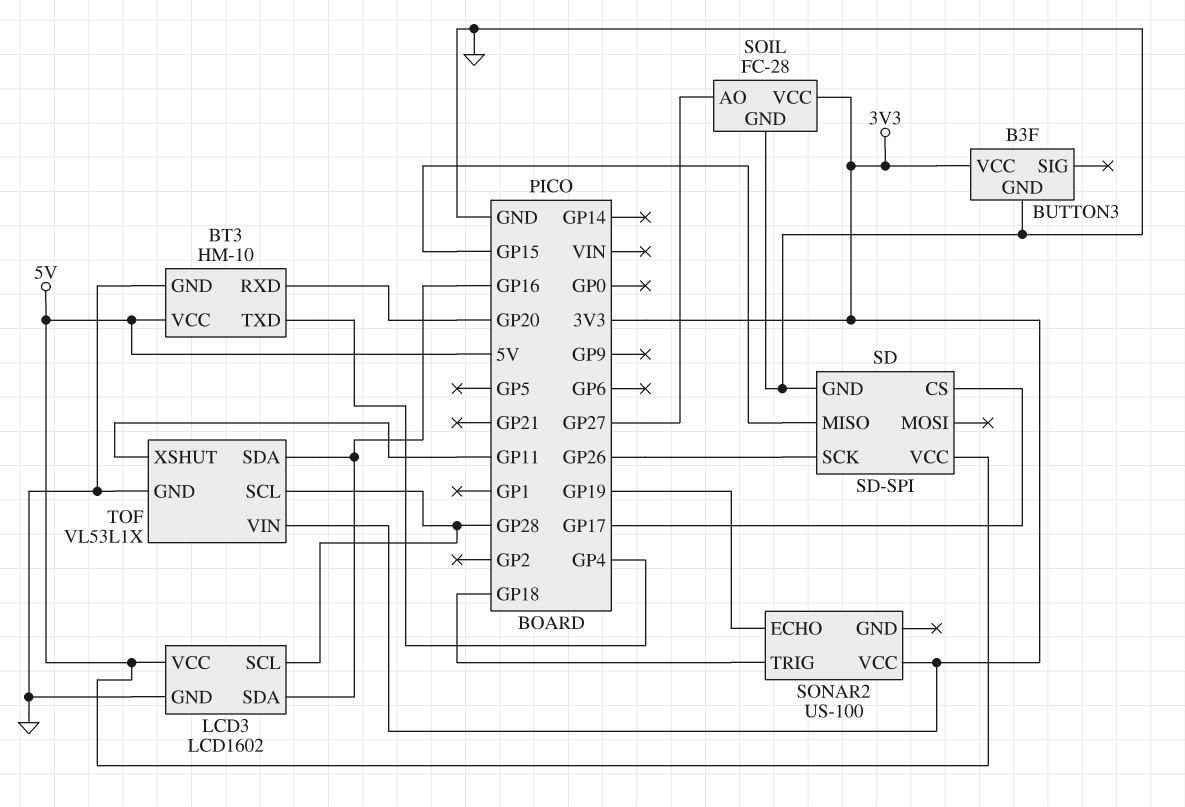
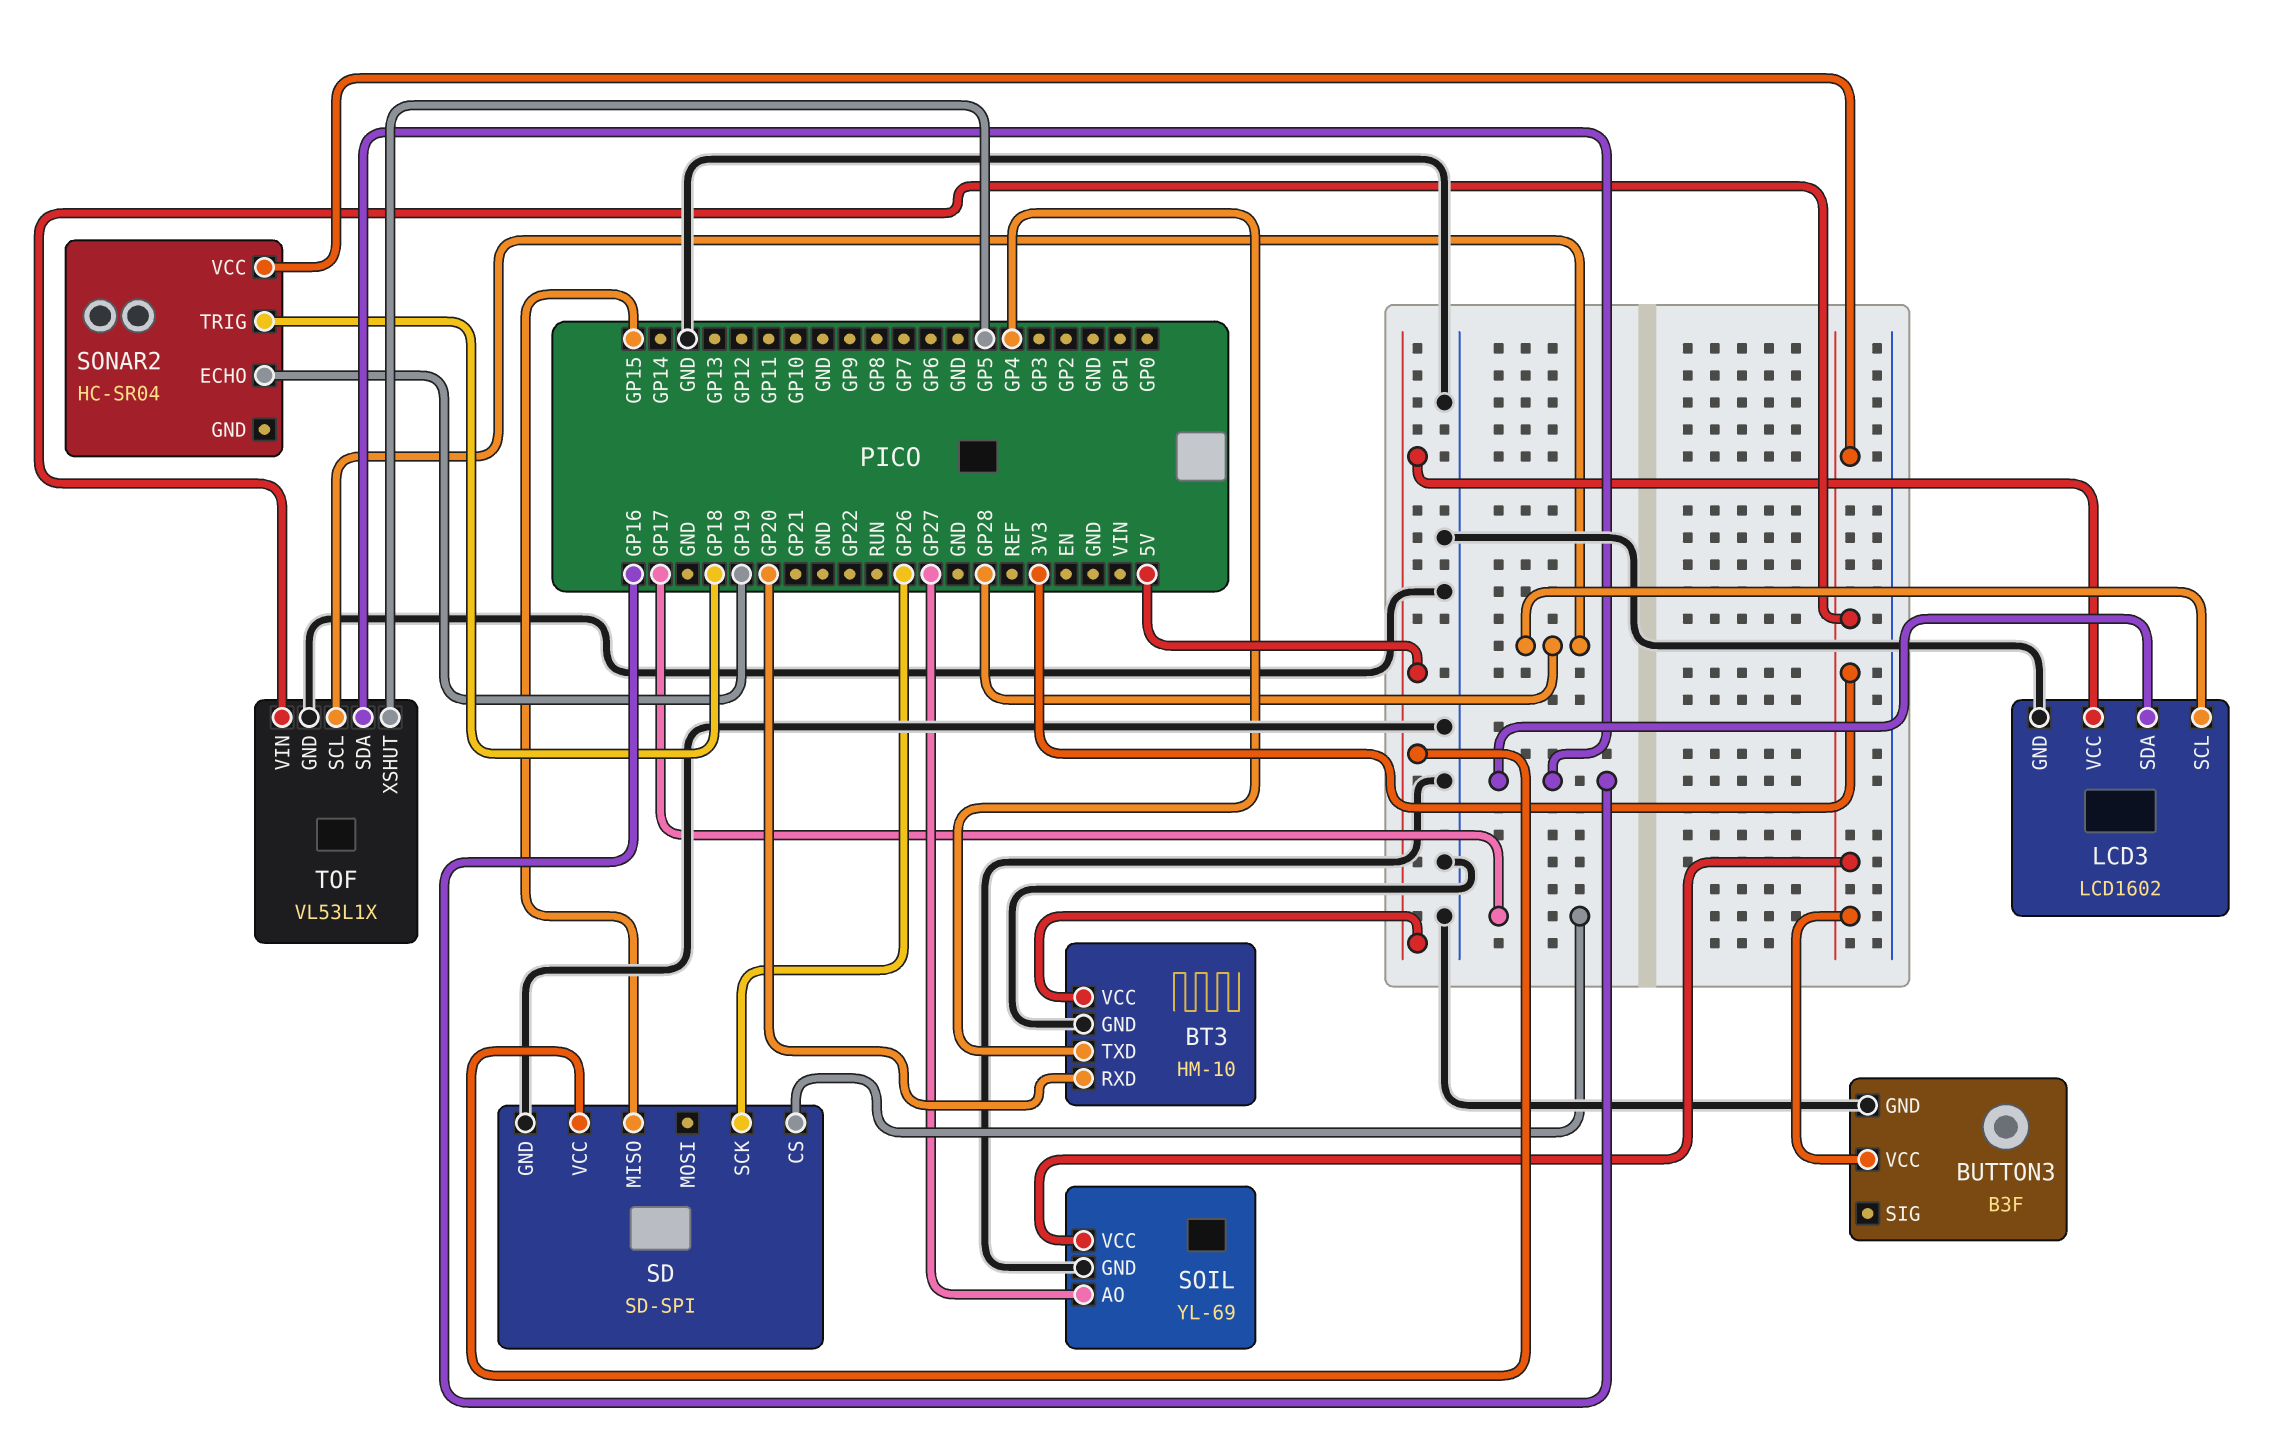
SOIL: FC-28 -> YL-69
SONAR2: US-100 -> HC-SR04
TOF pin XSHUT: GP11 -> GP5

